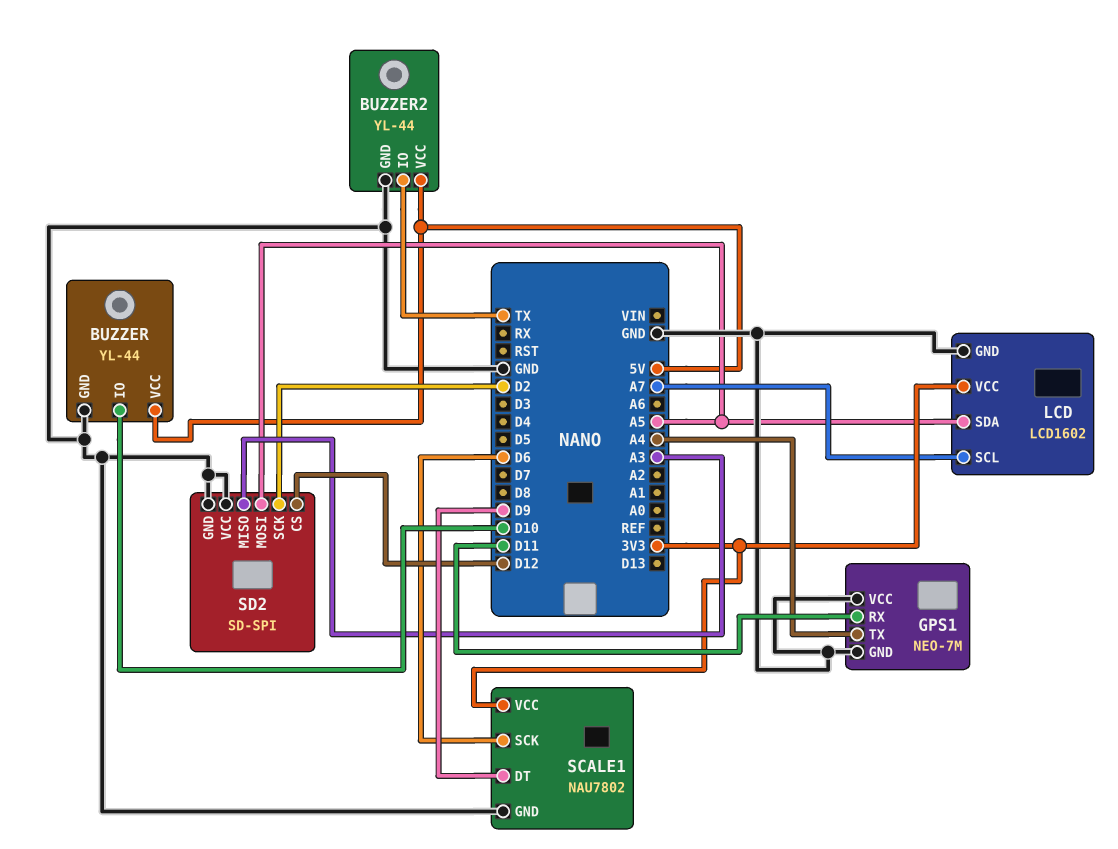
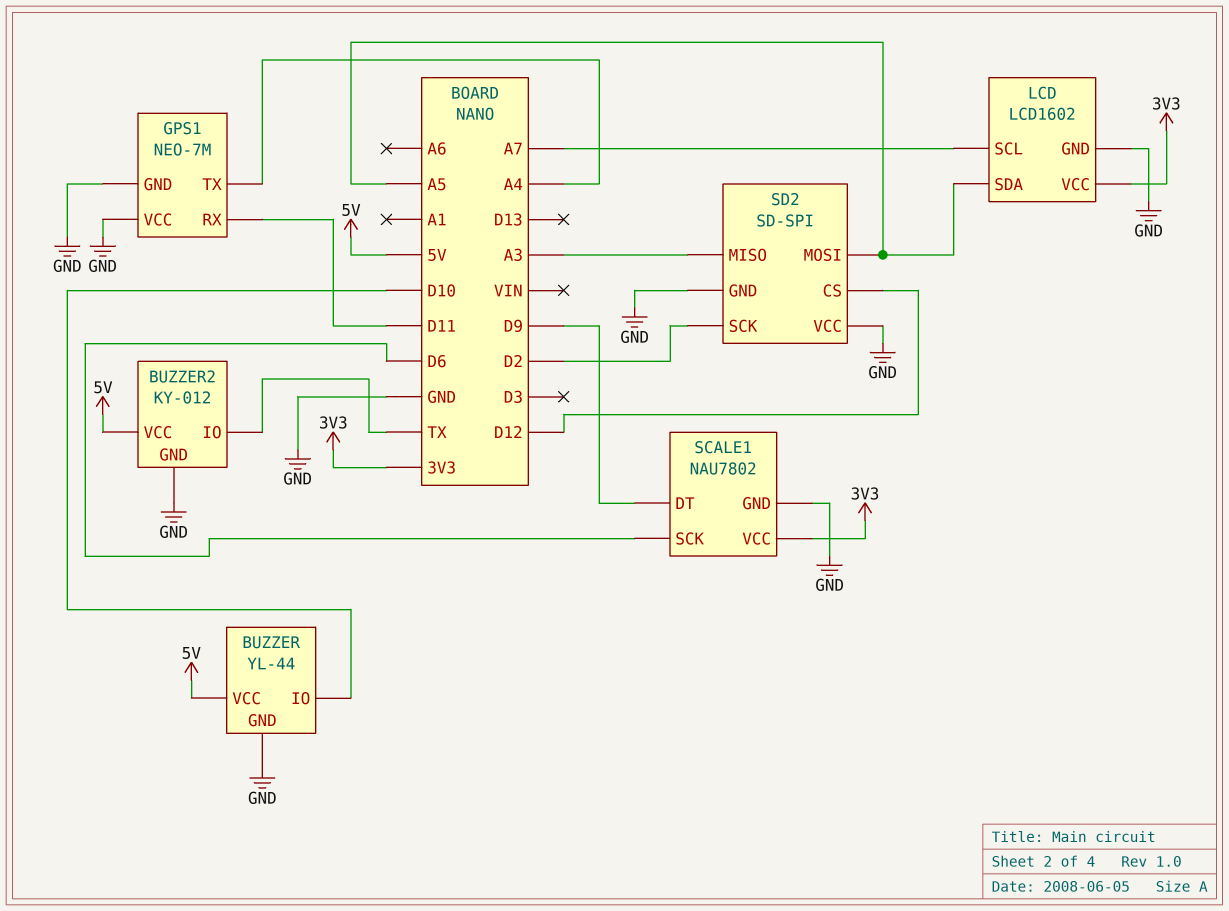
BUZZER2: YL-44 -> KY-012

